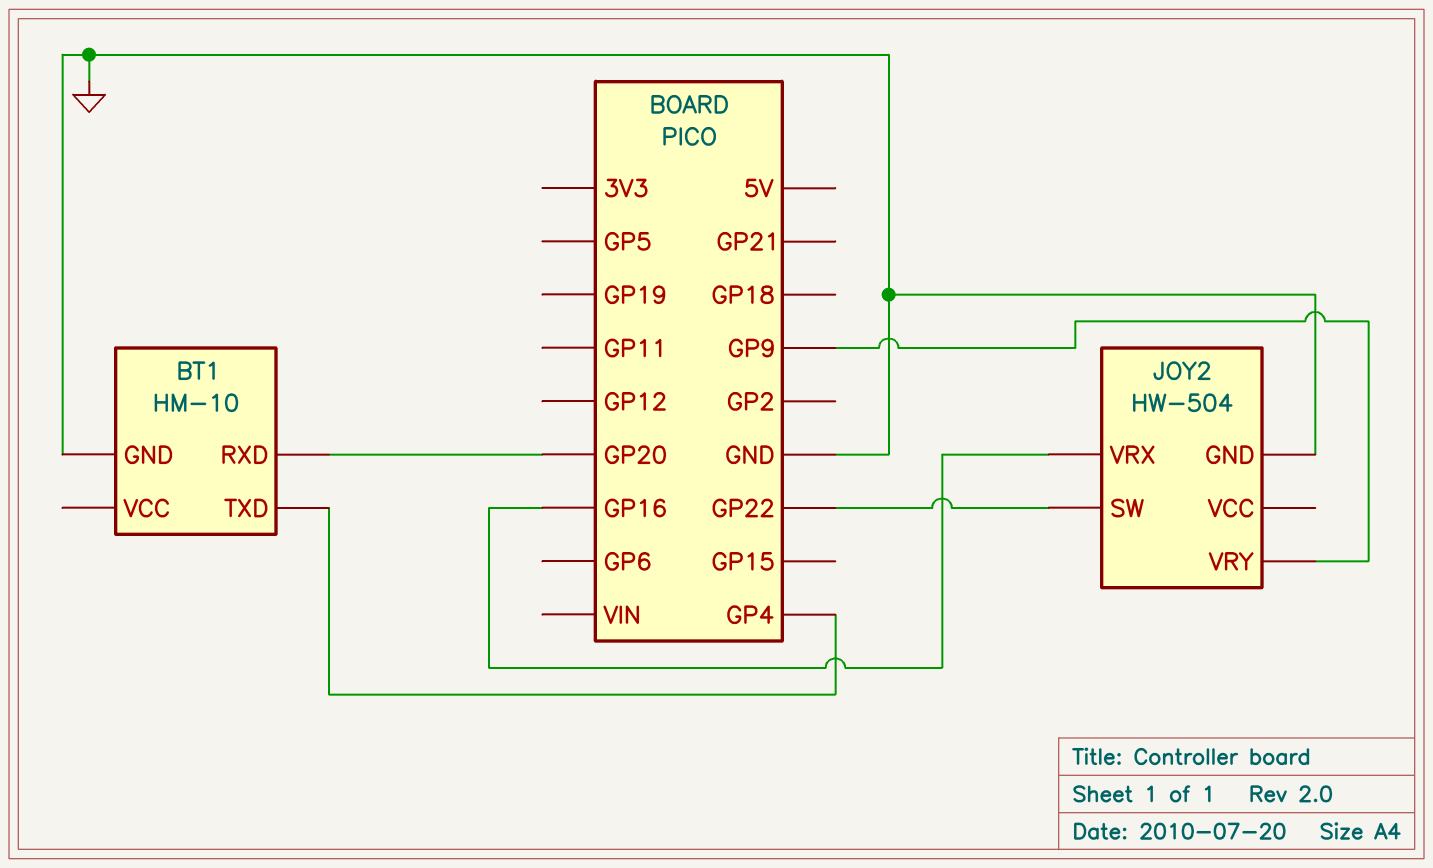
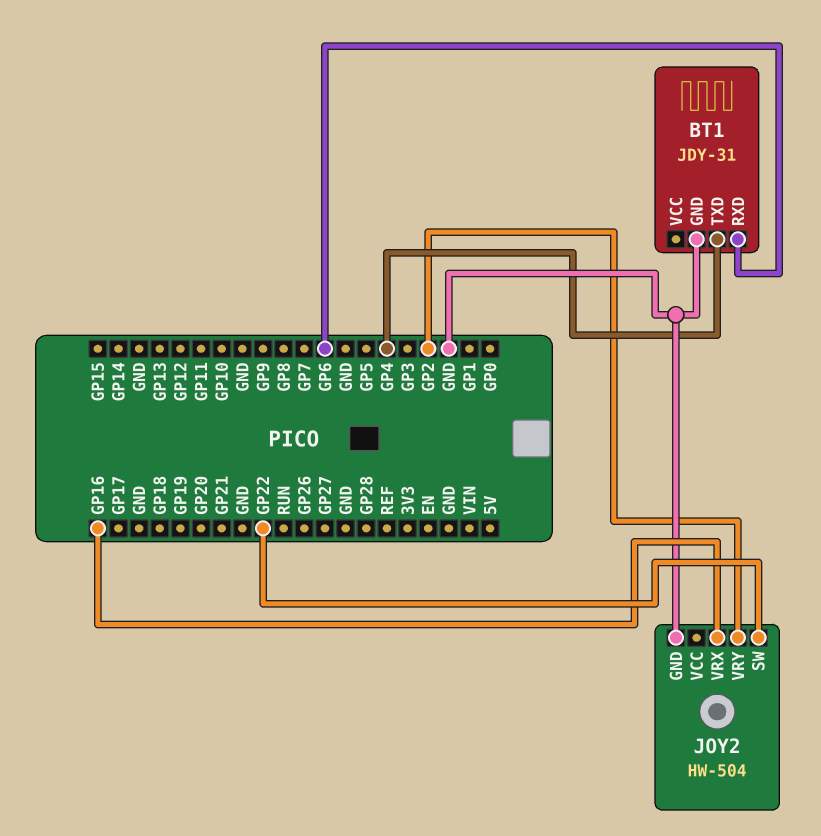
BT1: HM-10 -> JDY-31
BT1 pin RXD: GP20 -> GP6
JOY2 pin VRY: GP9 -> GP2

